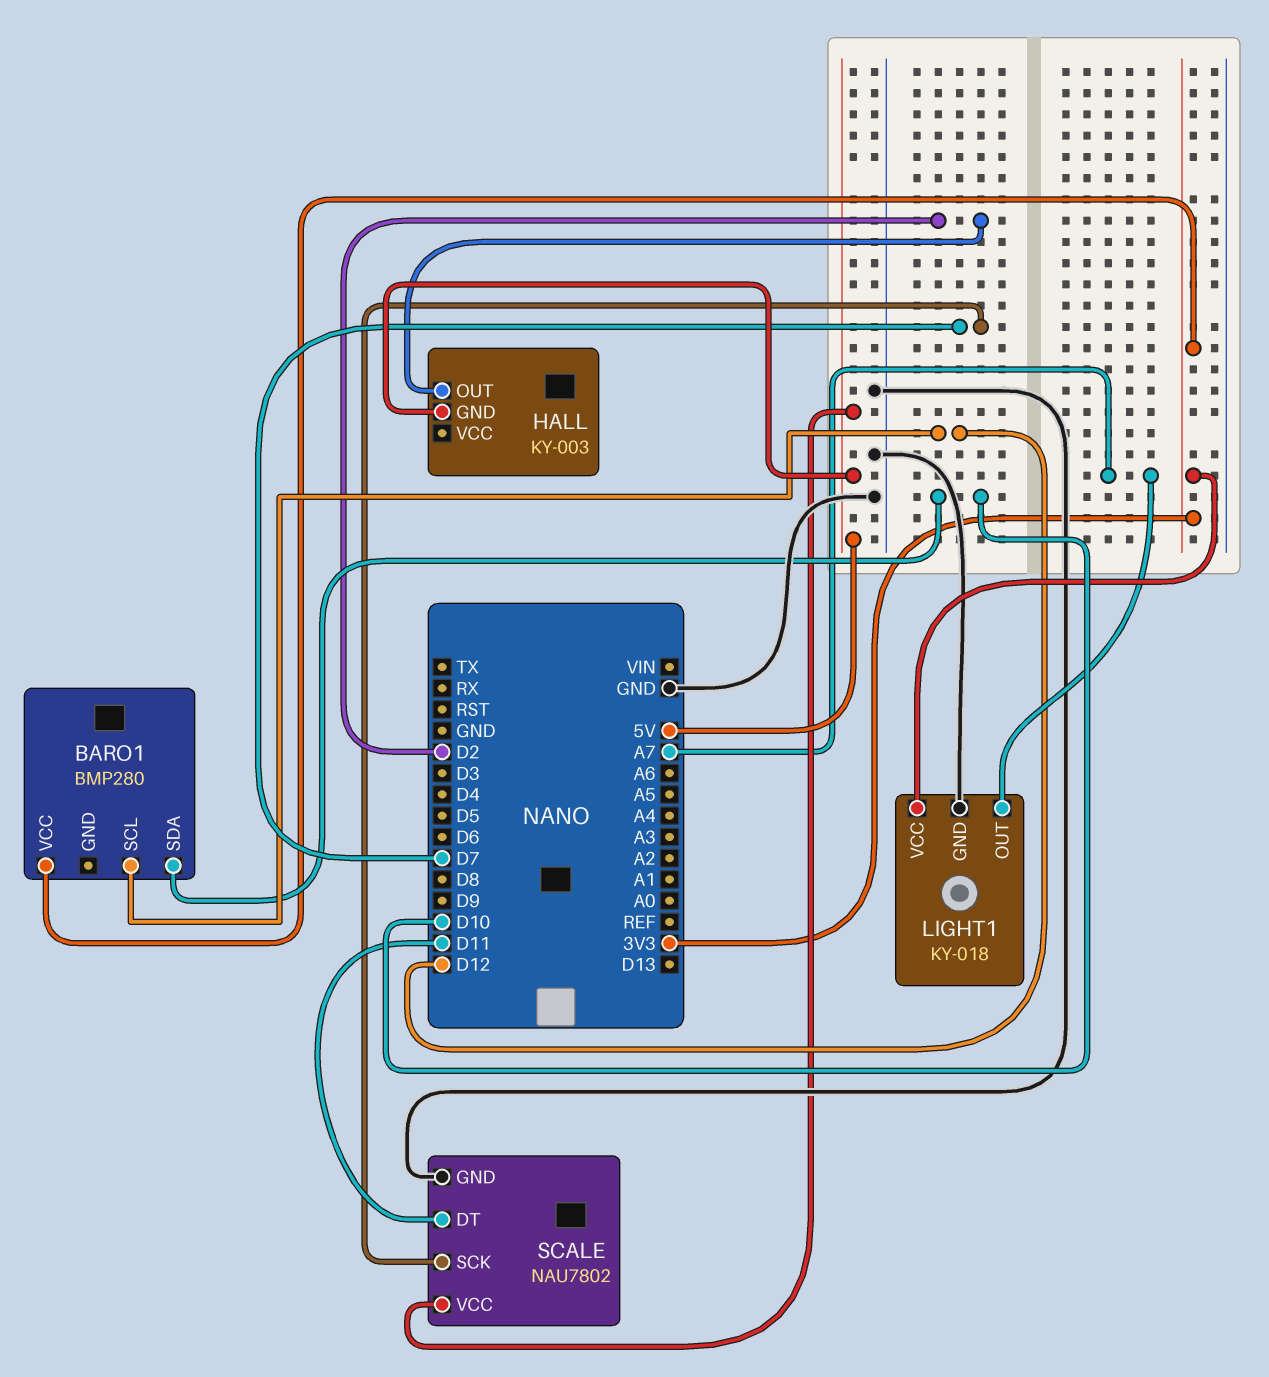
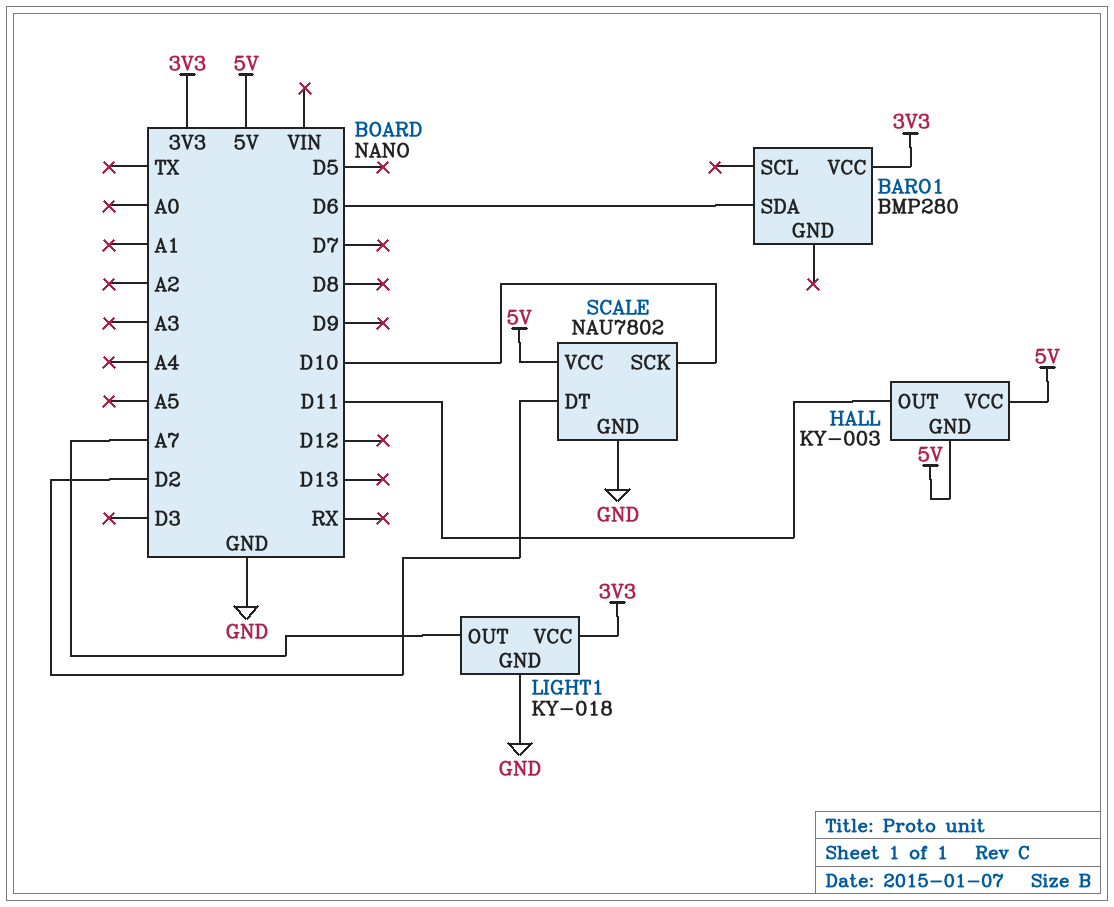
BARO1 pin SCL: D12 -> none
BARO1 pin SDA: D10 -> D6
HALL pin OUT: D2 -> D11
HALL pin VCC: none -> 5V
SCALE pin DT: D11 -> D2
SCALE pin SCK: D7 -> D10

